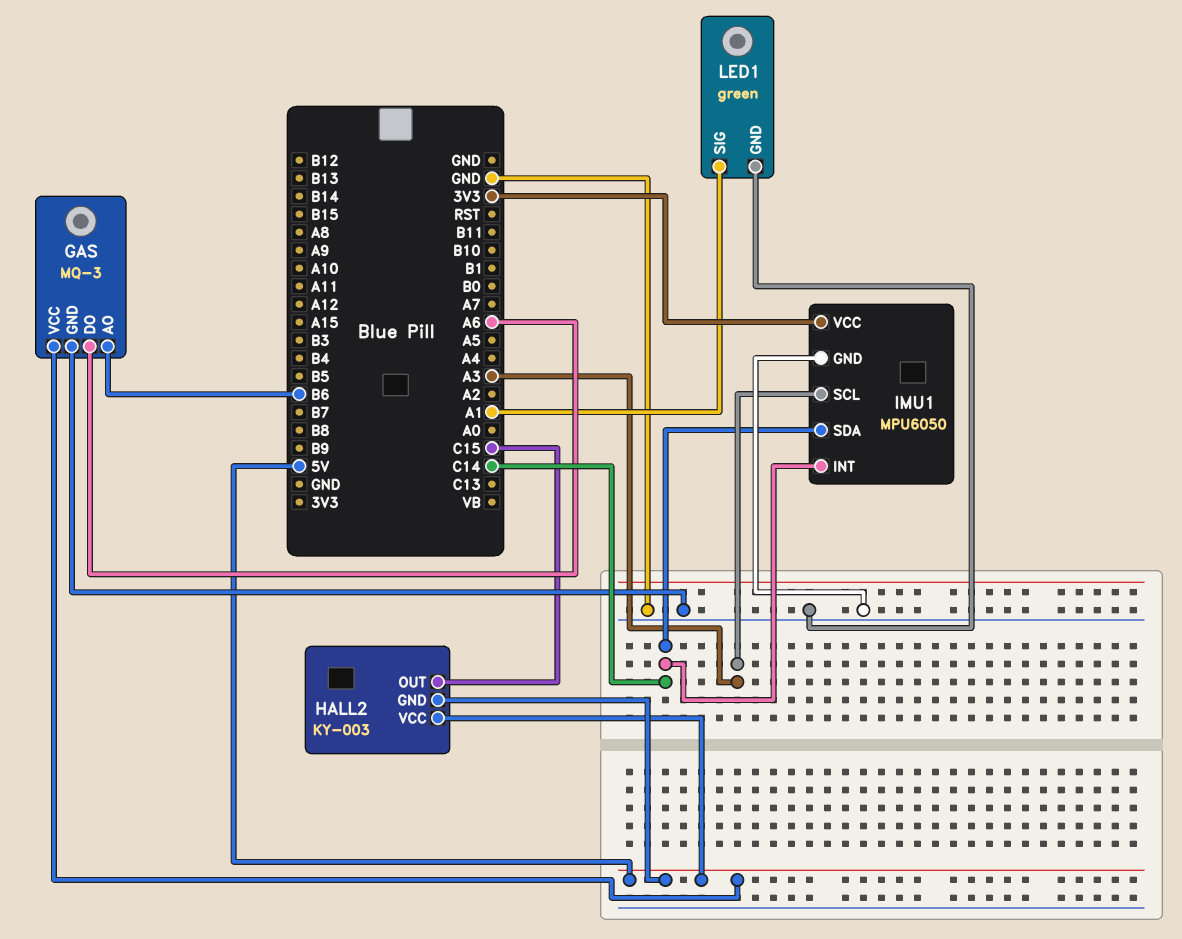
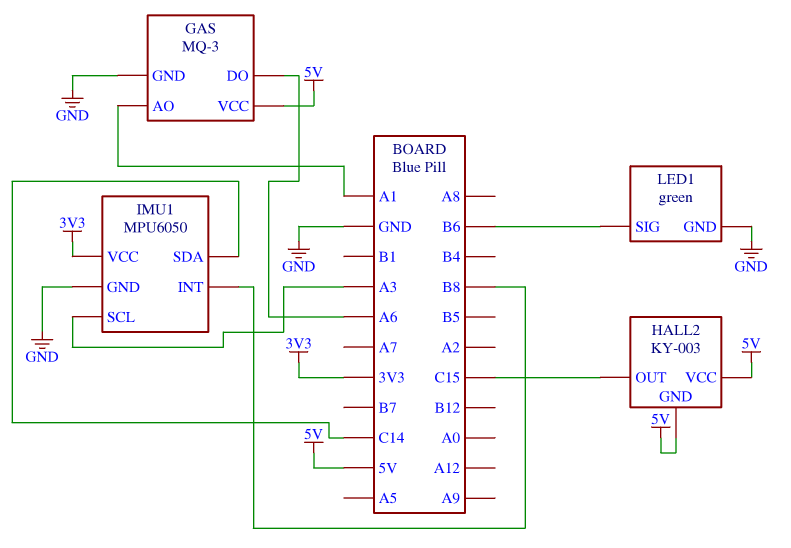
GAS pin AO: B6 -> A1
IMU1 pin INT: C14 -> B8
LED1 pin SIG: A1 -> B6

